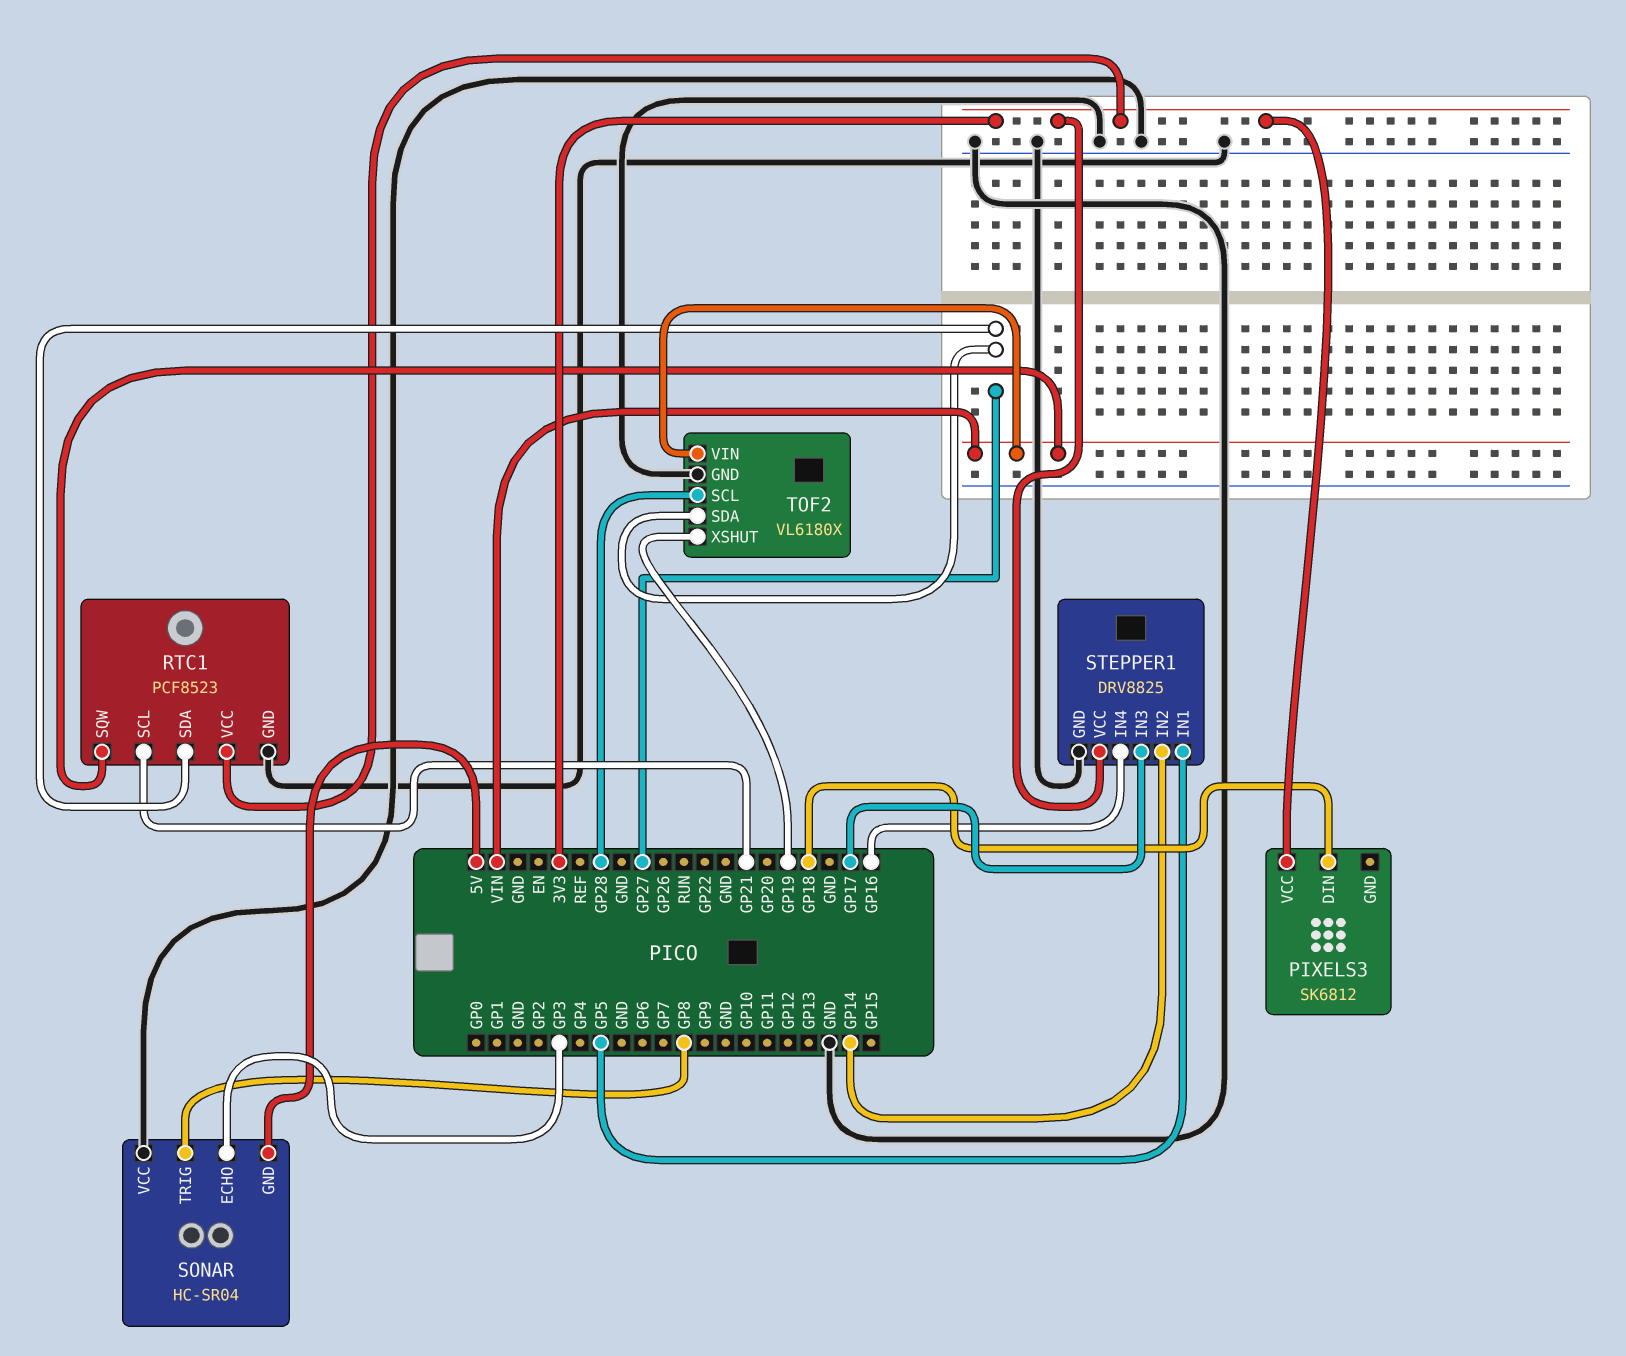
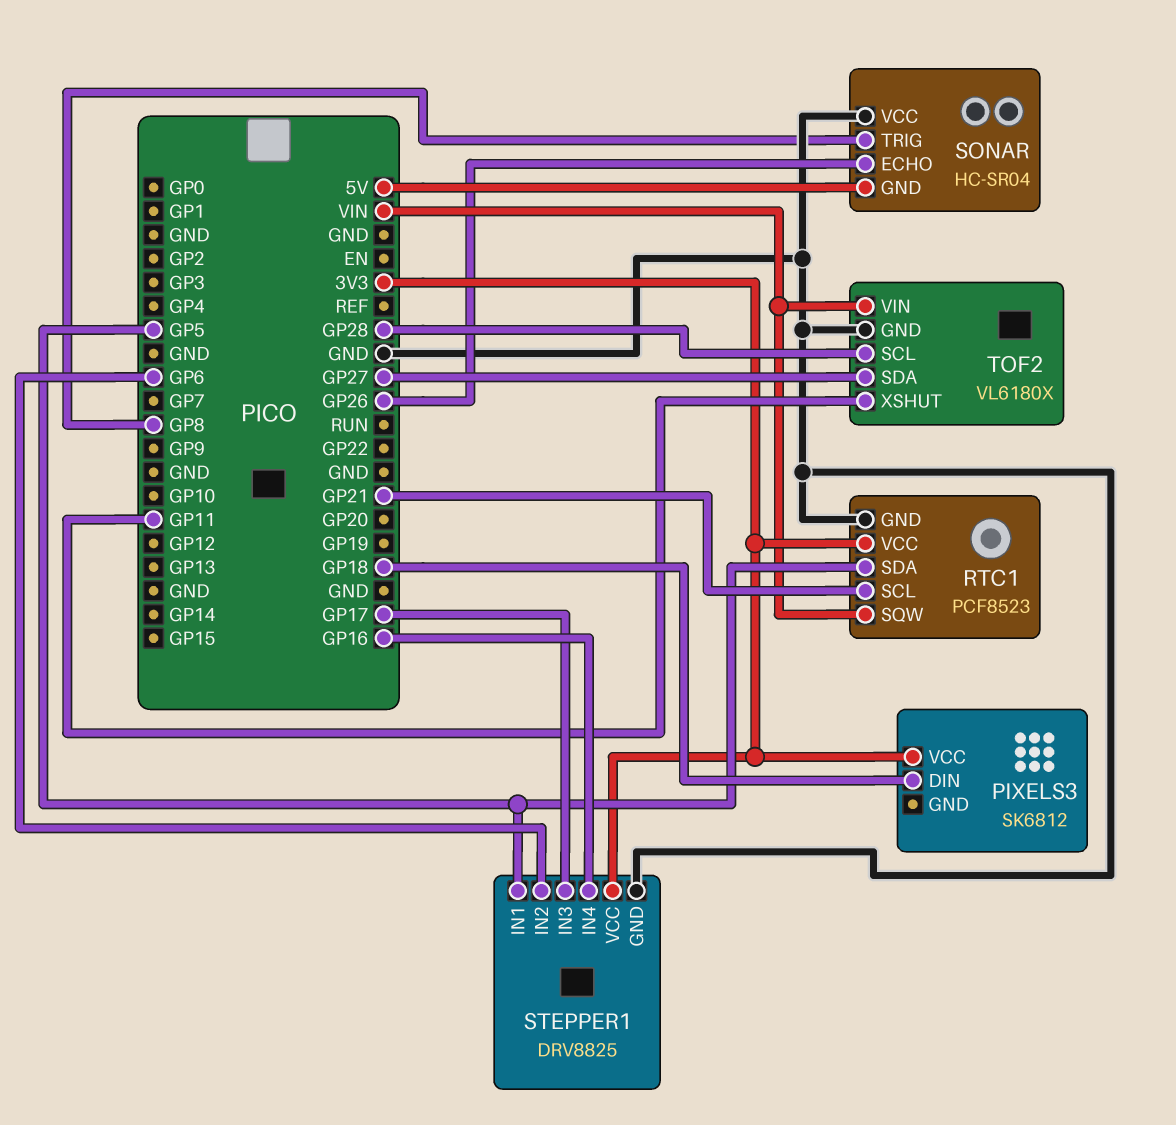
RTC1 pin SDA: GP27 -> GP5
SONAR pin ECHO: GP3 -> GP26
STEPPER1 pin IN2: GP14 -> GP6
TOF2 pin XSHUT: GP19 -> GP11

